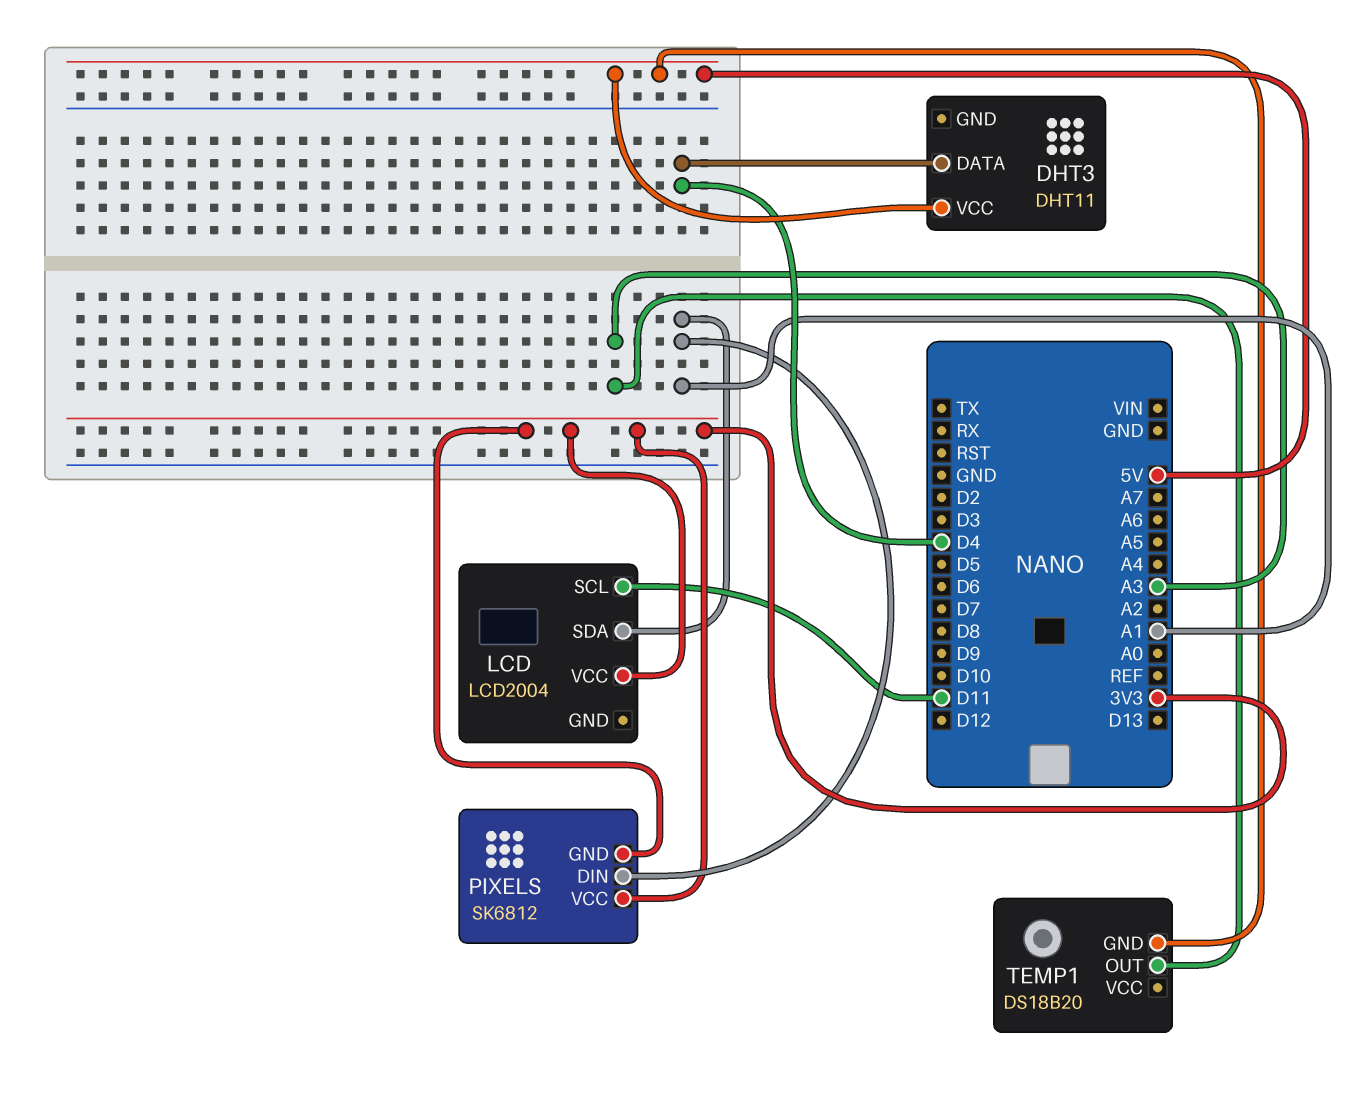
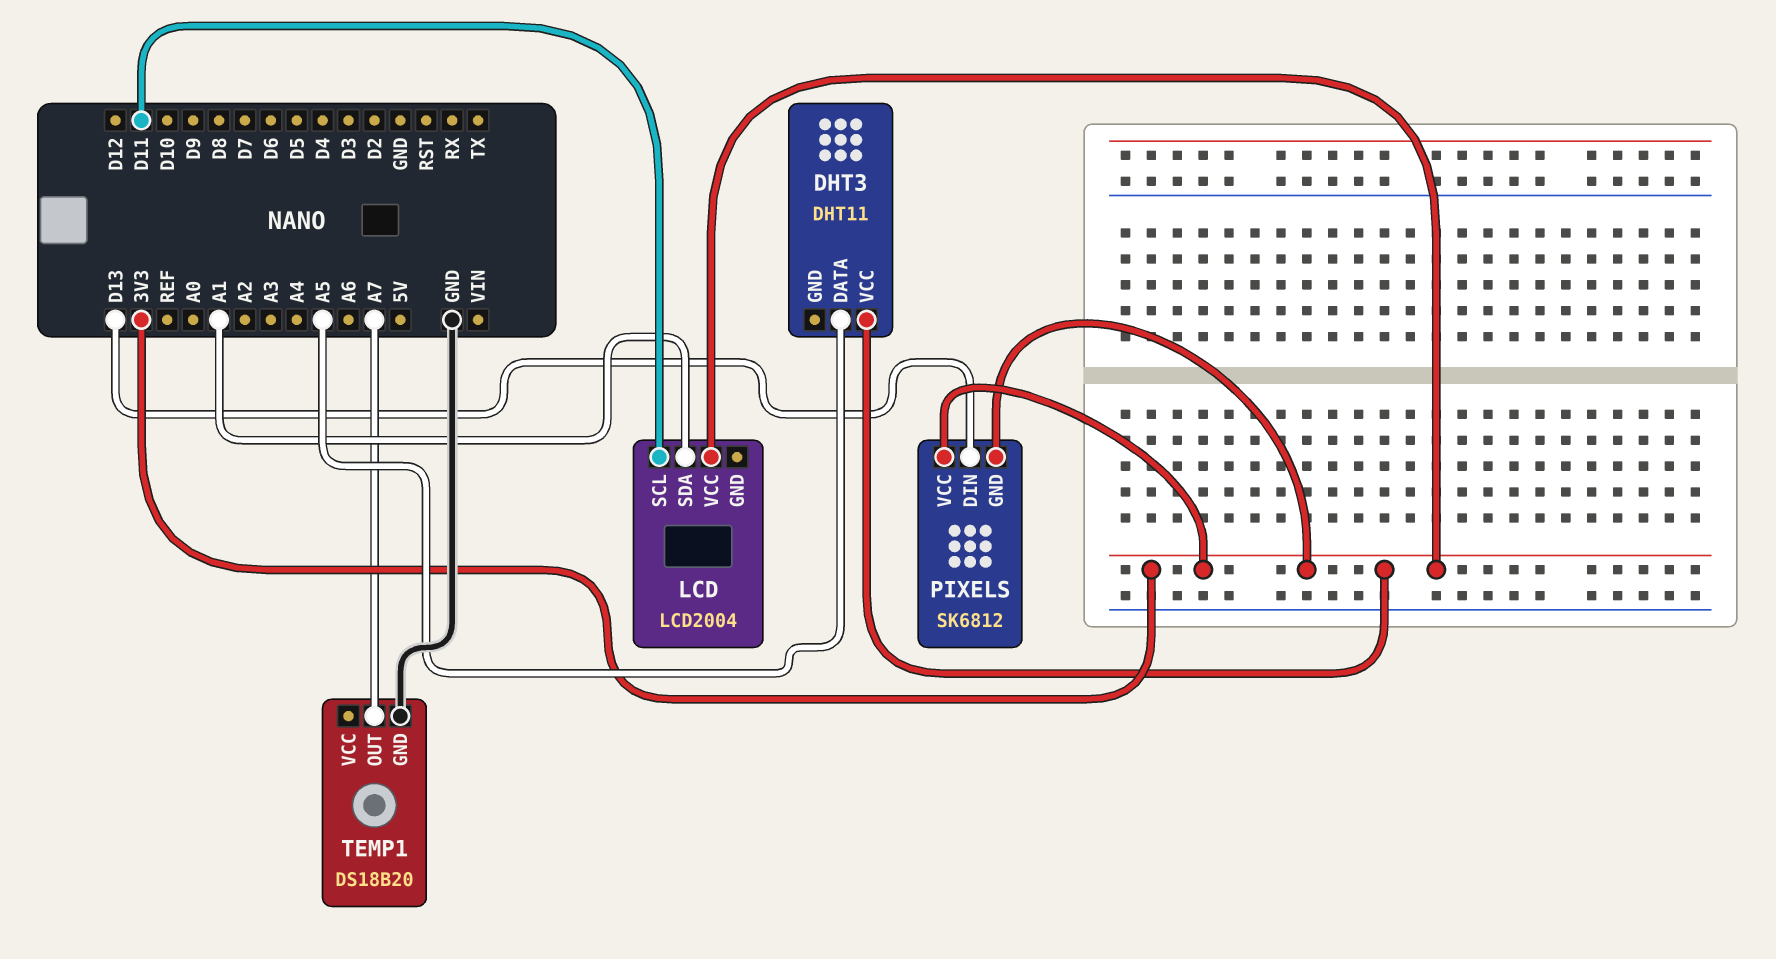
DHT3 pin DATA: D4 -> A5
DHT3 pin VCC: 5V -> 3V3
PIXELS pin DIN: A1 -> D13
TEMP1 pin GND: 5V -> GND
TEMP1 pin OUT: A3 -> A7

